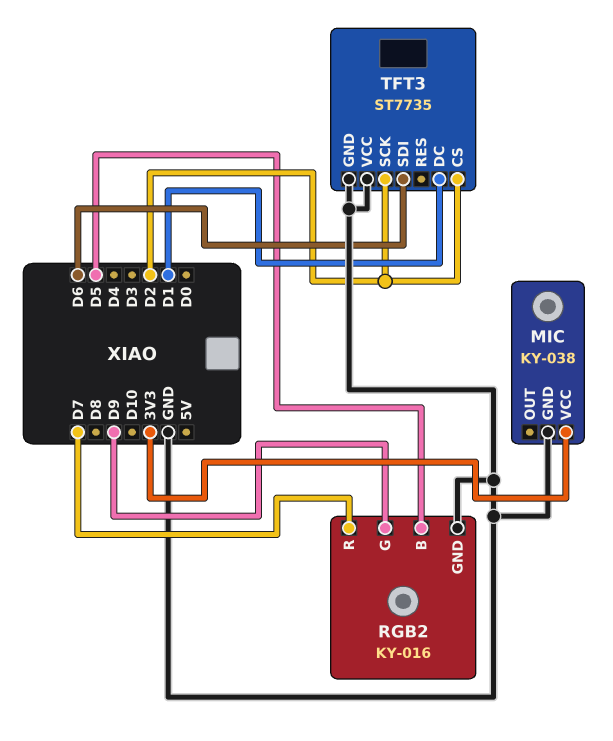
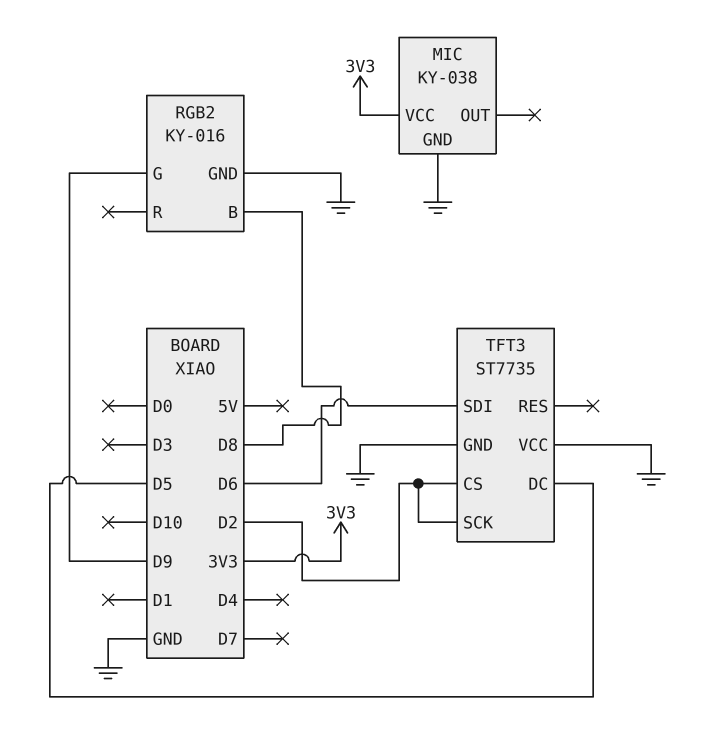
RGB2 pin B: D5 -> D8
RGB2 pin R: D7 -> none
TFT3 pin DC: D1 -> D5

